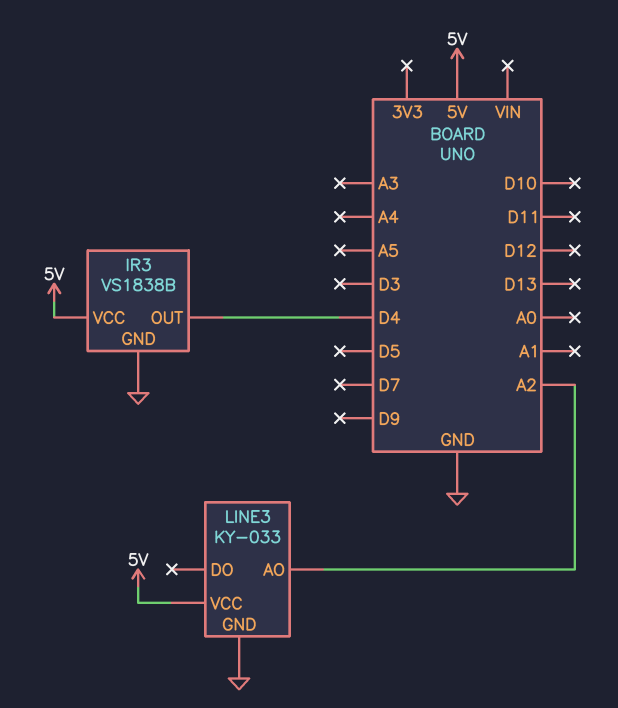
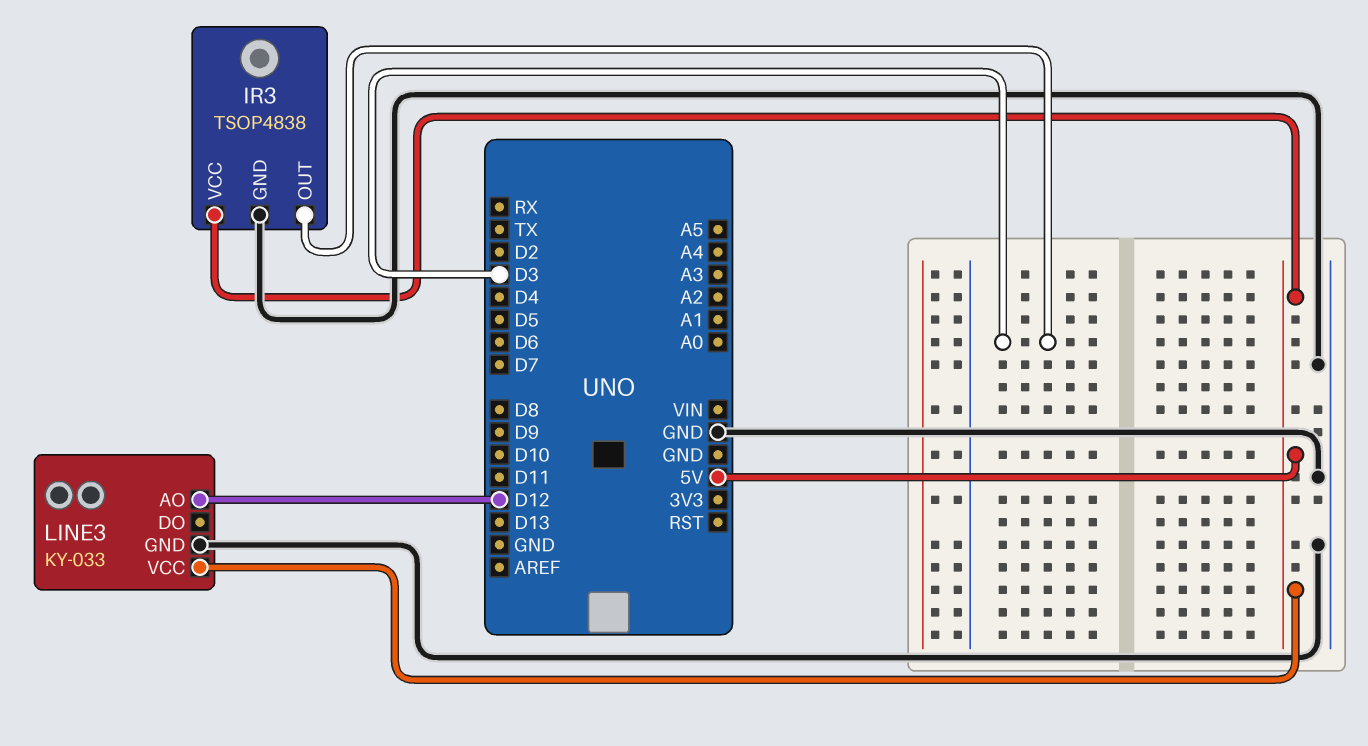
IR3: VS1838B -> TSOP4838
IR3 pin OUT: D4 -> D3
LINE3 pin AO: A2 -> D12

